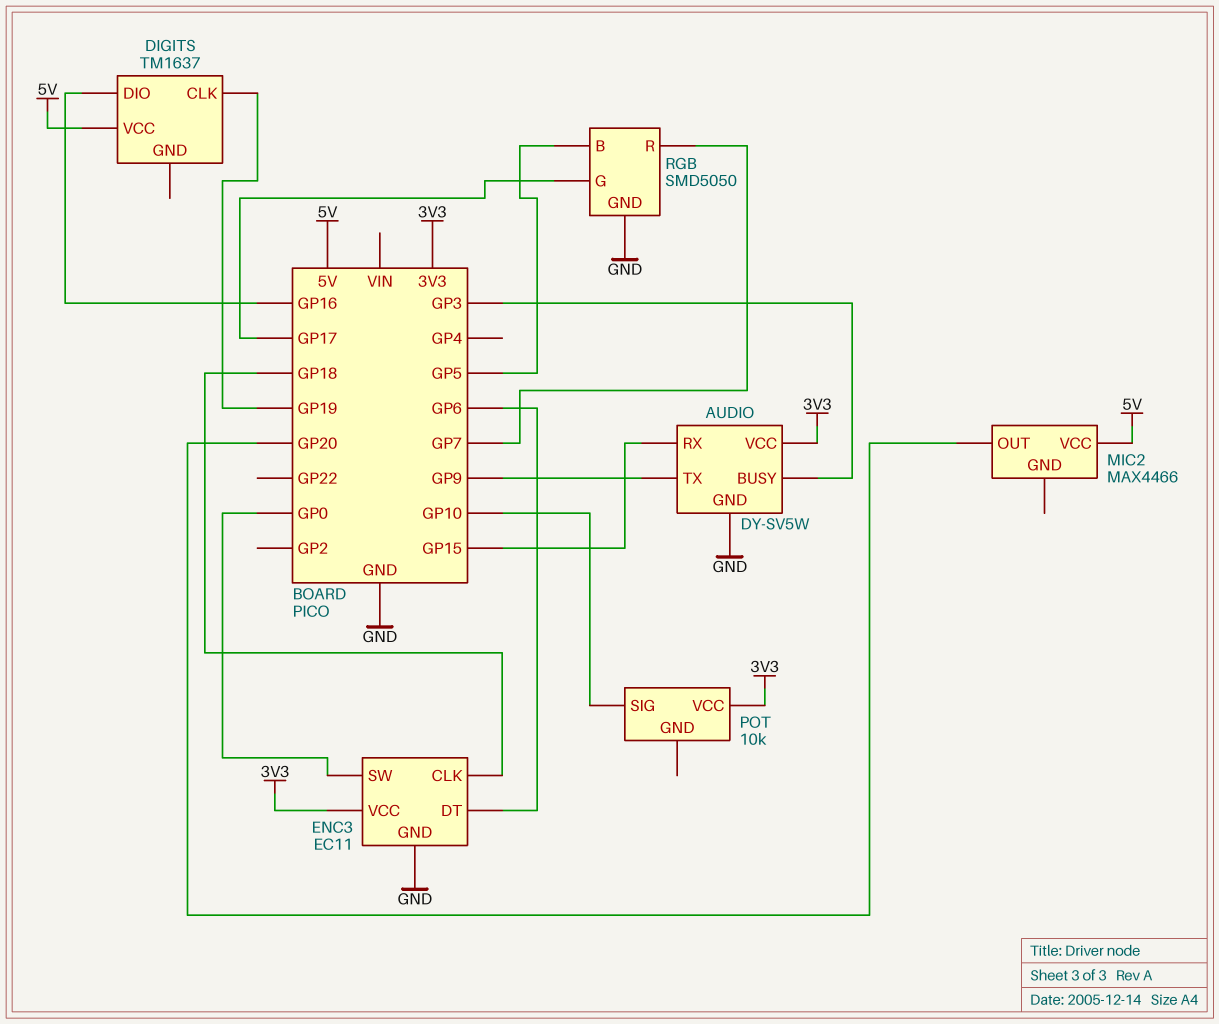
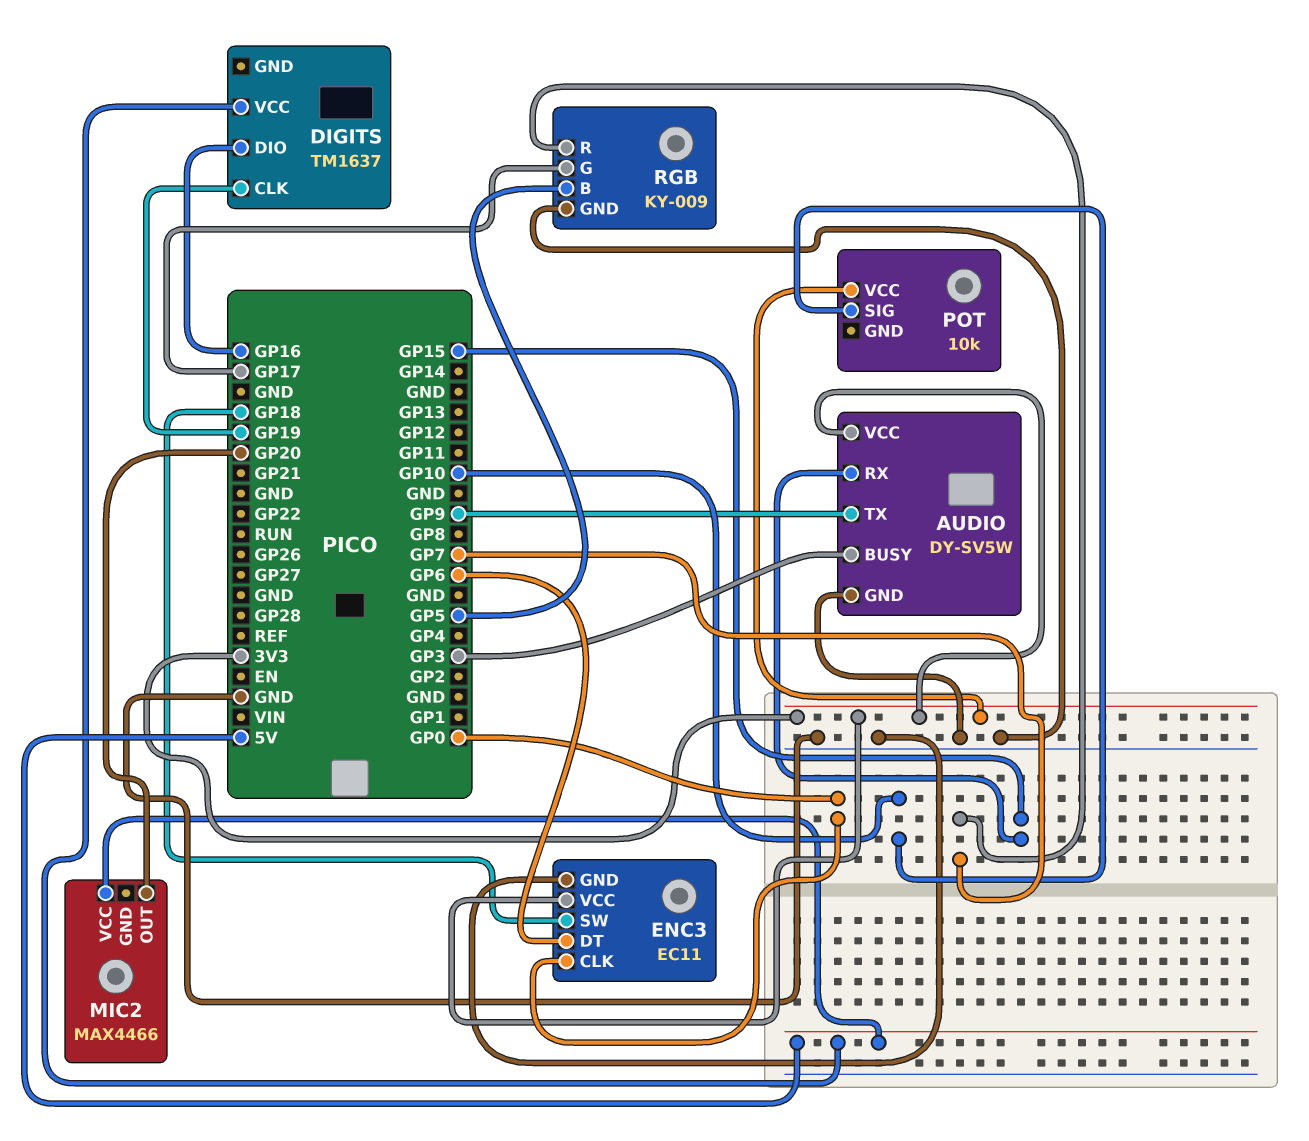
ENC3 pin CLK: GP18 -> GP0
ENC3 pin SW: GP0 -> GP18
RGB: SMD5050 -> KY-009

